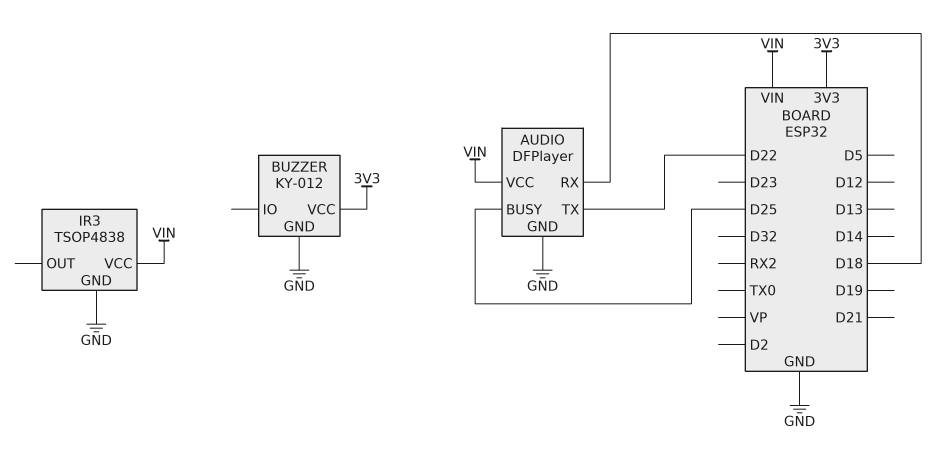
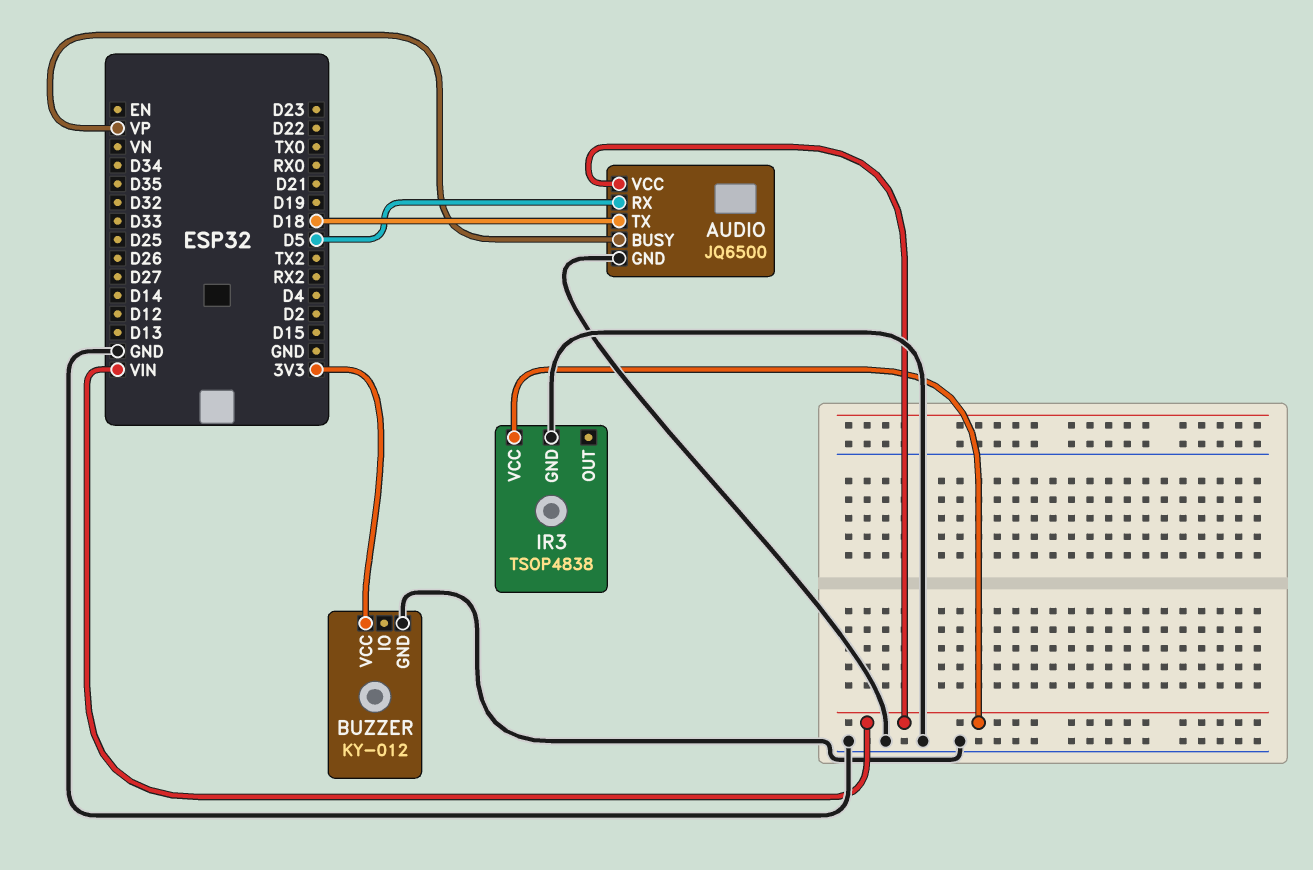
AUDIO: DFPlayer -> JQ6500
AUDIO pin BUSY: D25 -> VP
AUDIO pin RX: D18 -> D5
AUDIO pin TX: D22 -> D18

